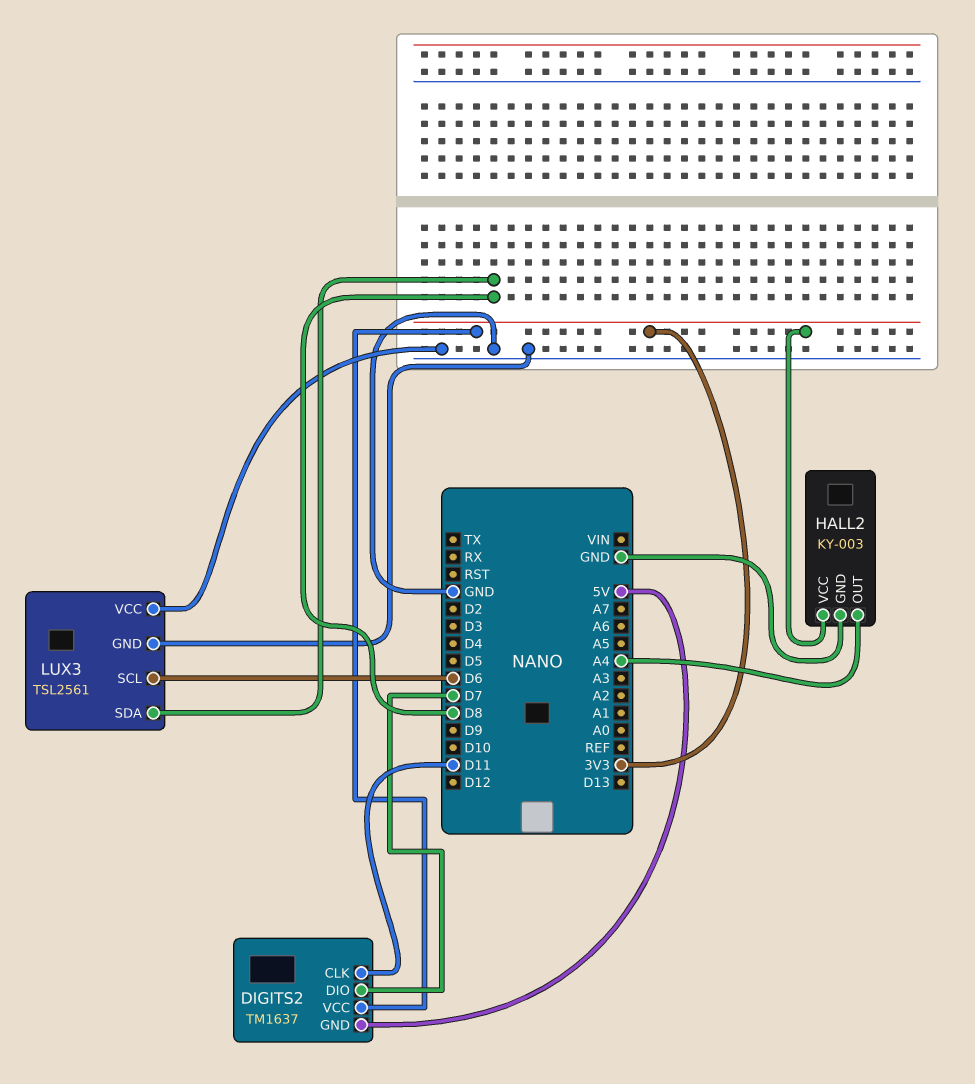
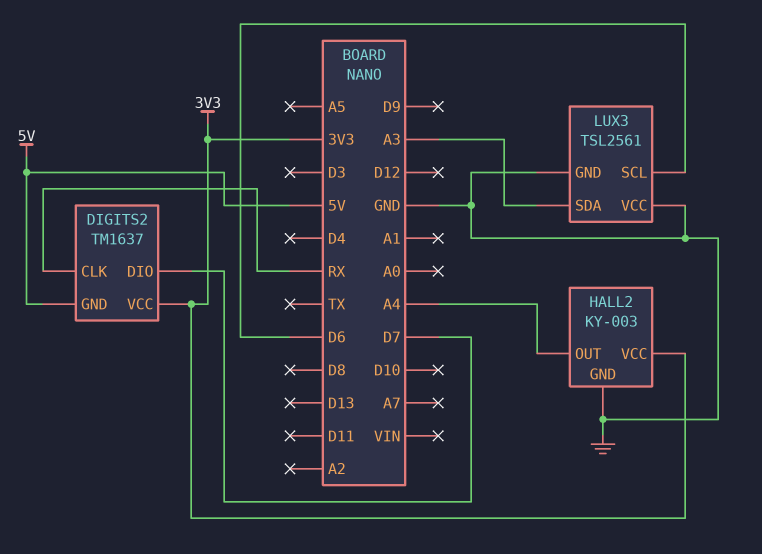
DIGITS2 pin CLK: D11 -> RX
LUX3 pin SDA: D8 -> A3

